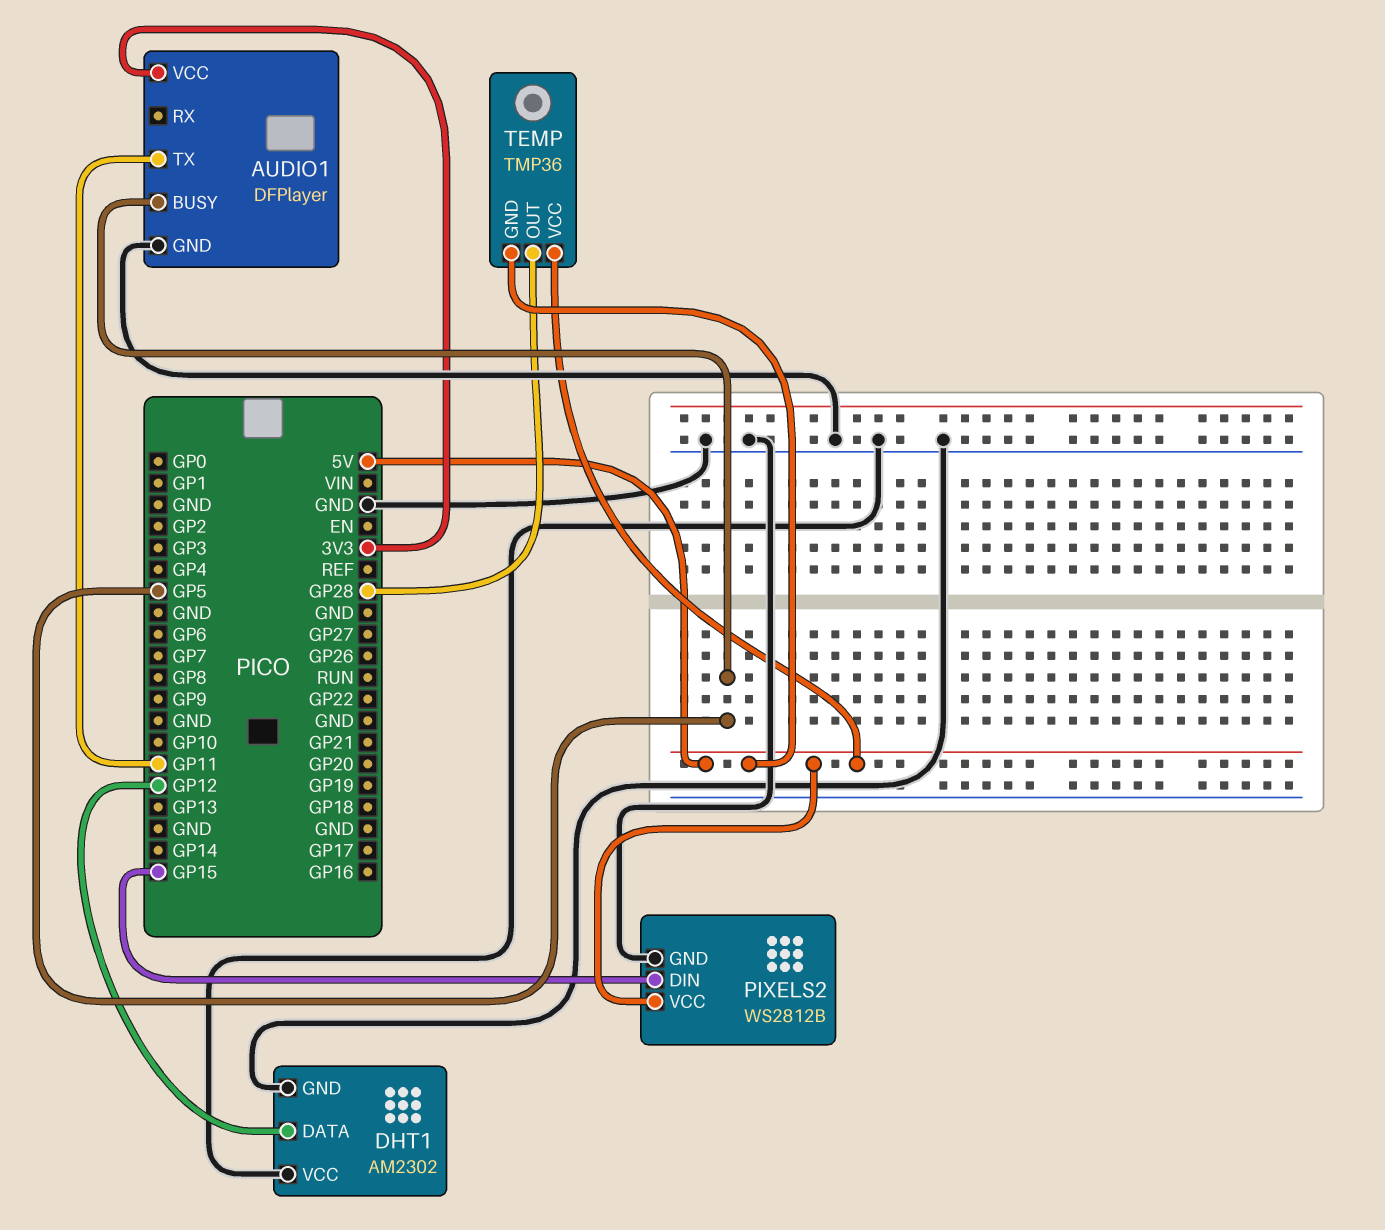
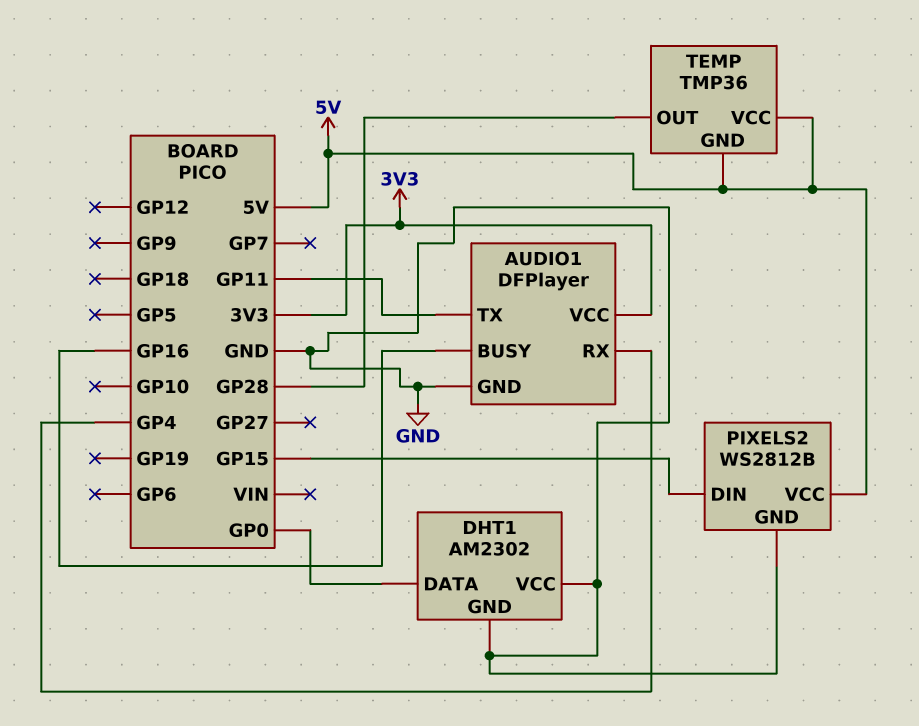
AUDIO1 pin BUSY: GP5 -> GP16
AUDIO1 pin RX: none -> GP4
DHT1 pin DATA: GP12 -> GP0

